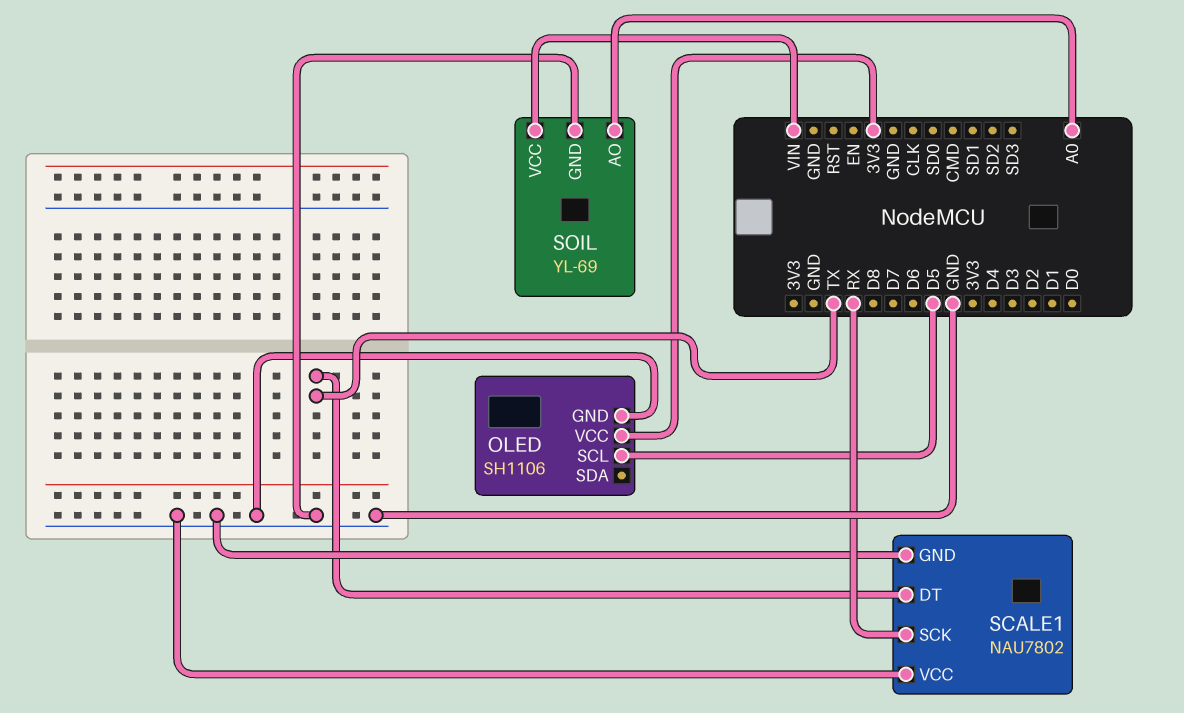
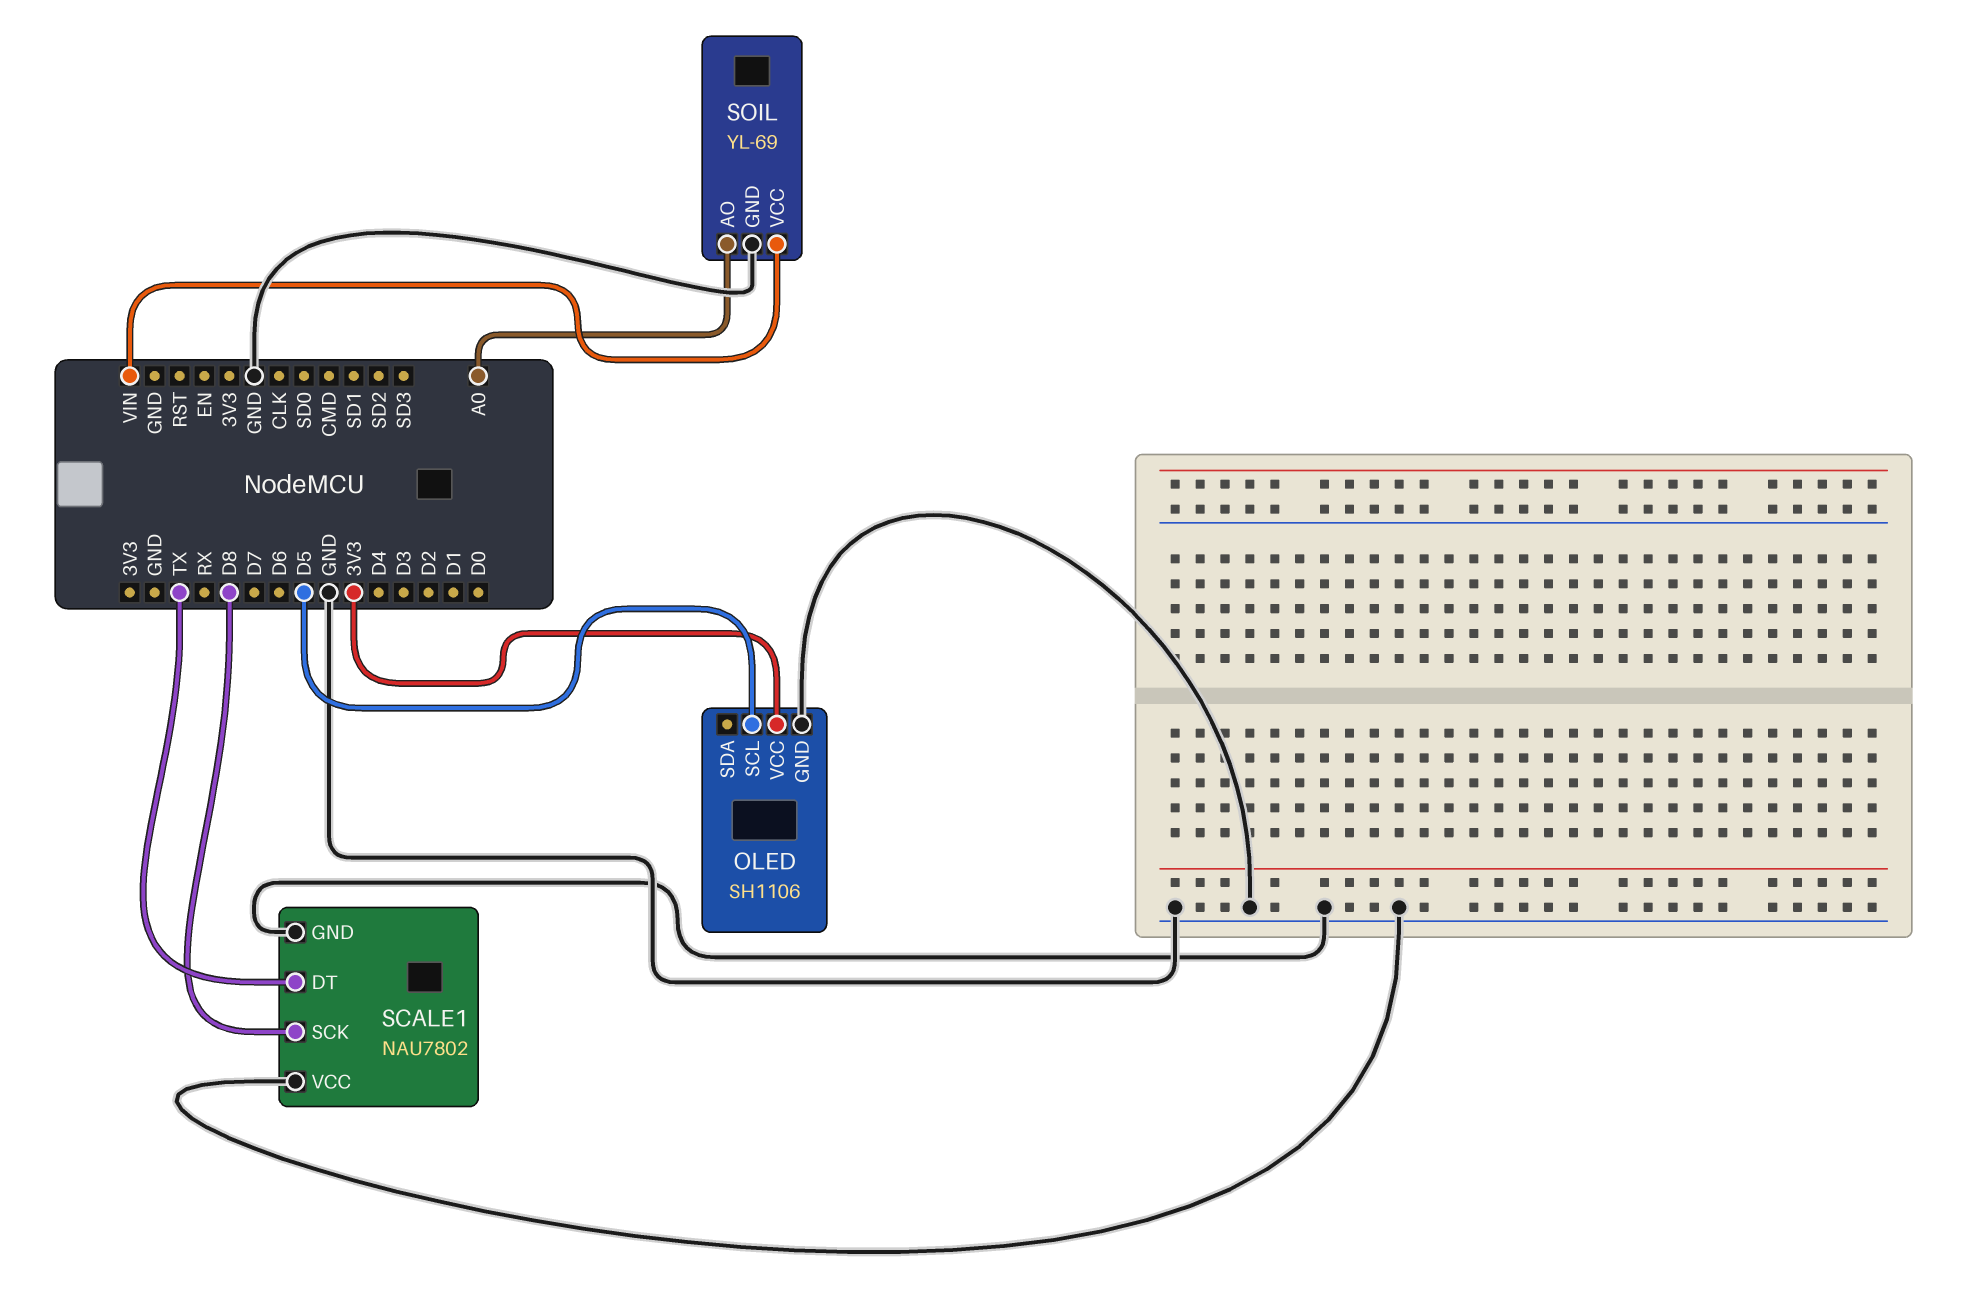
SCALE1 pin SCK: RX -> D8

